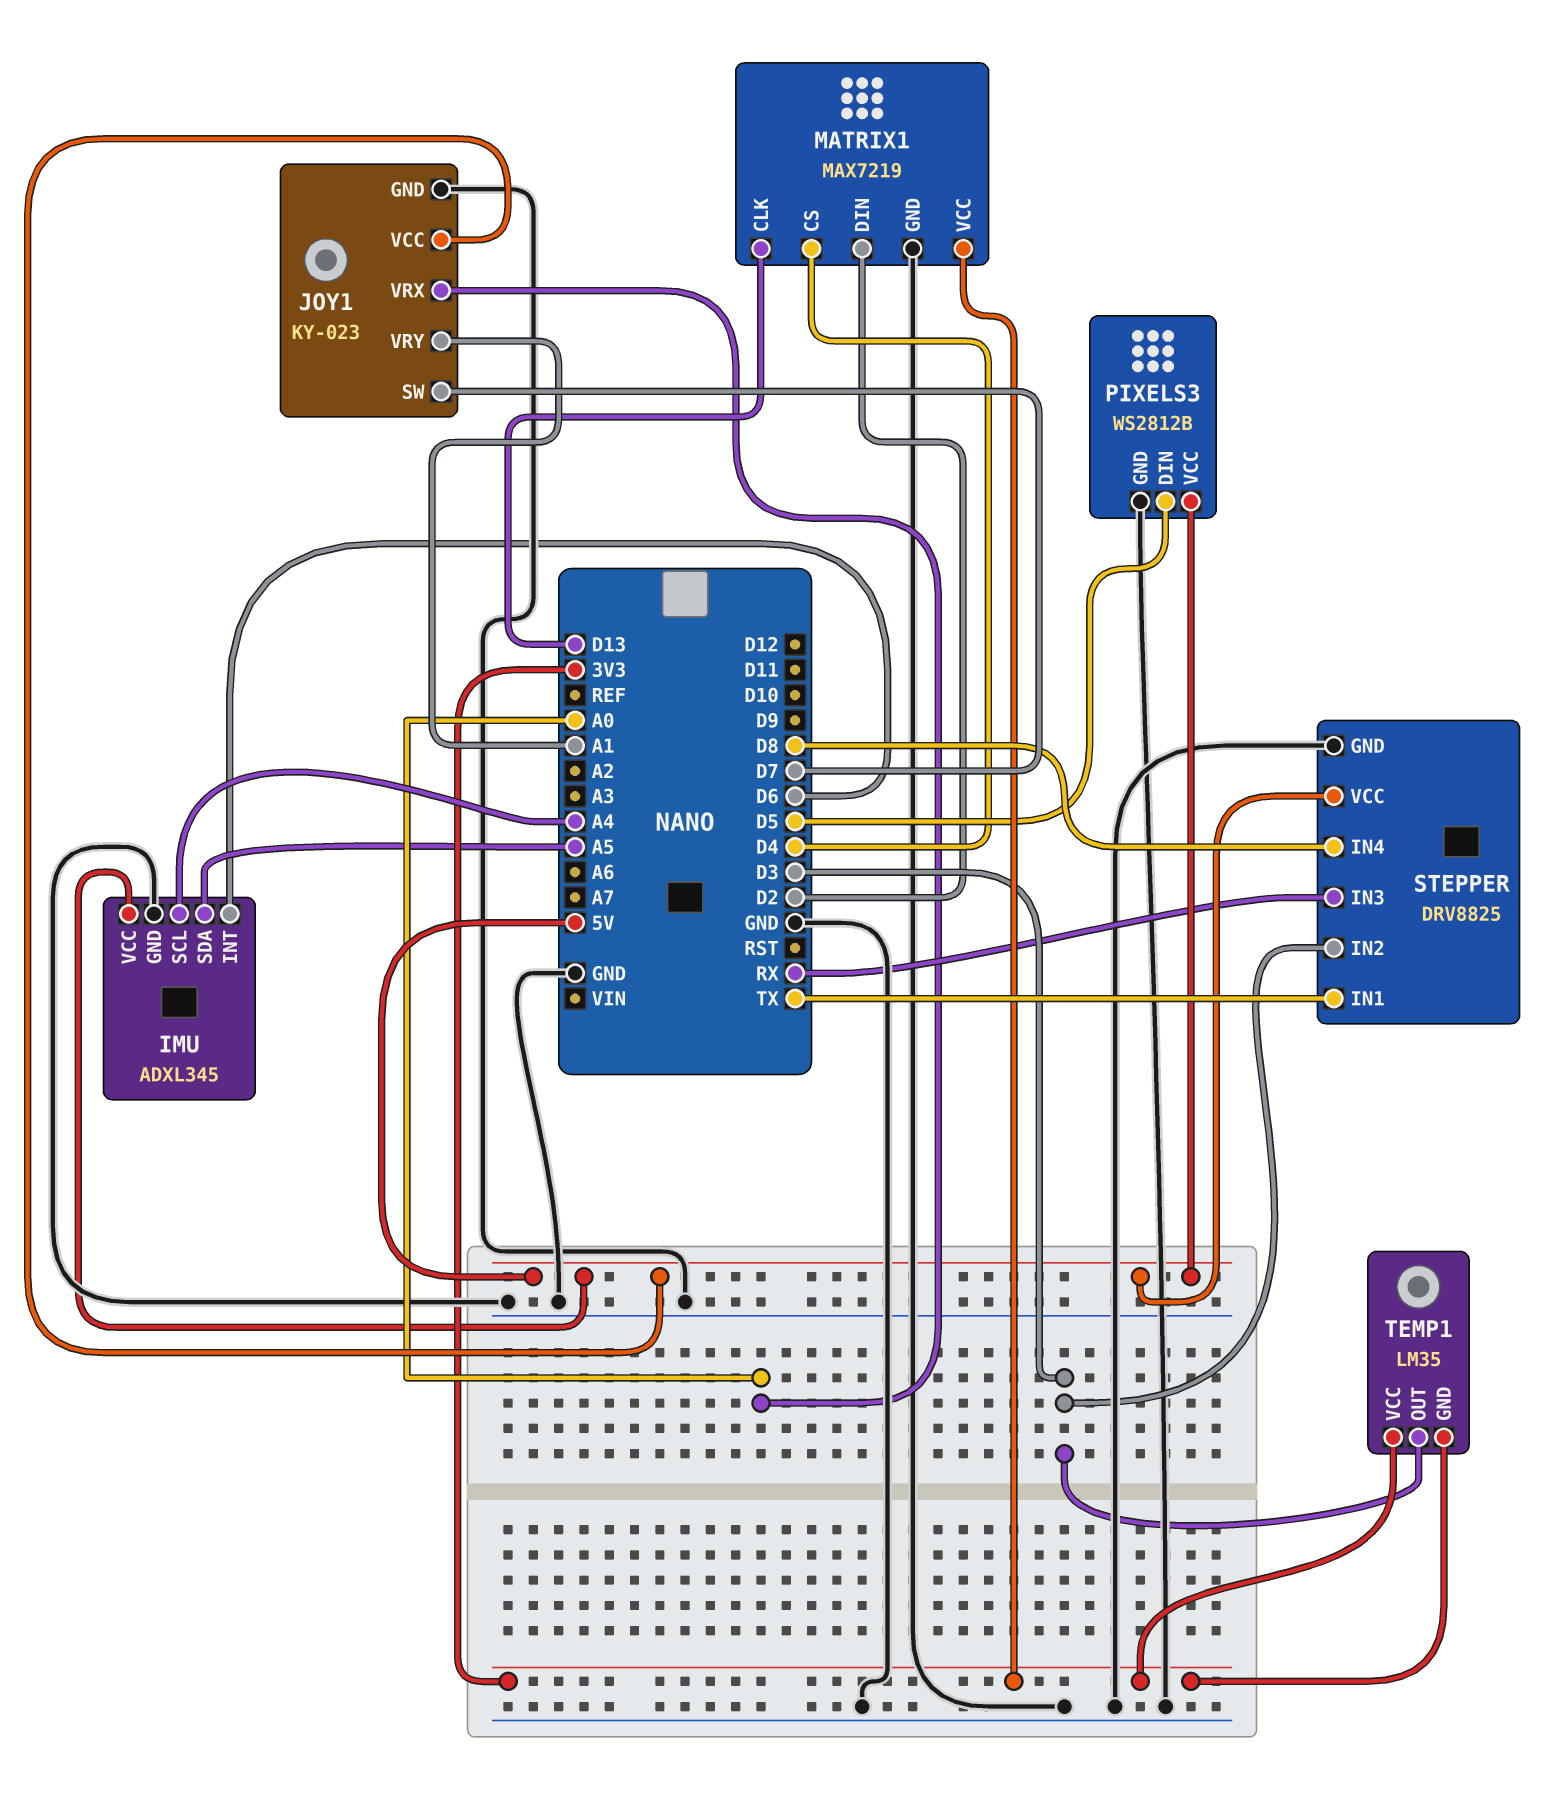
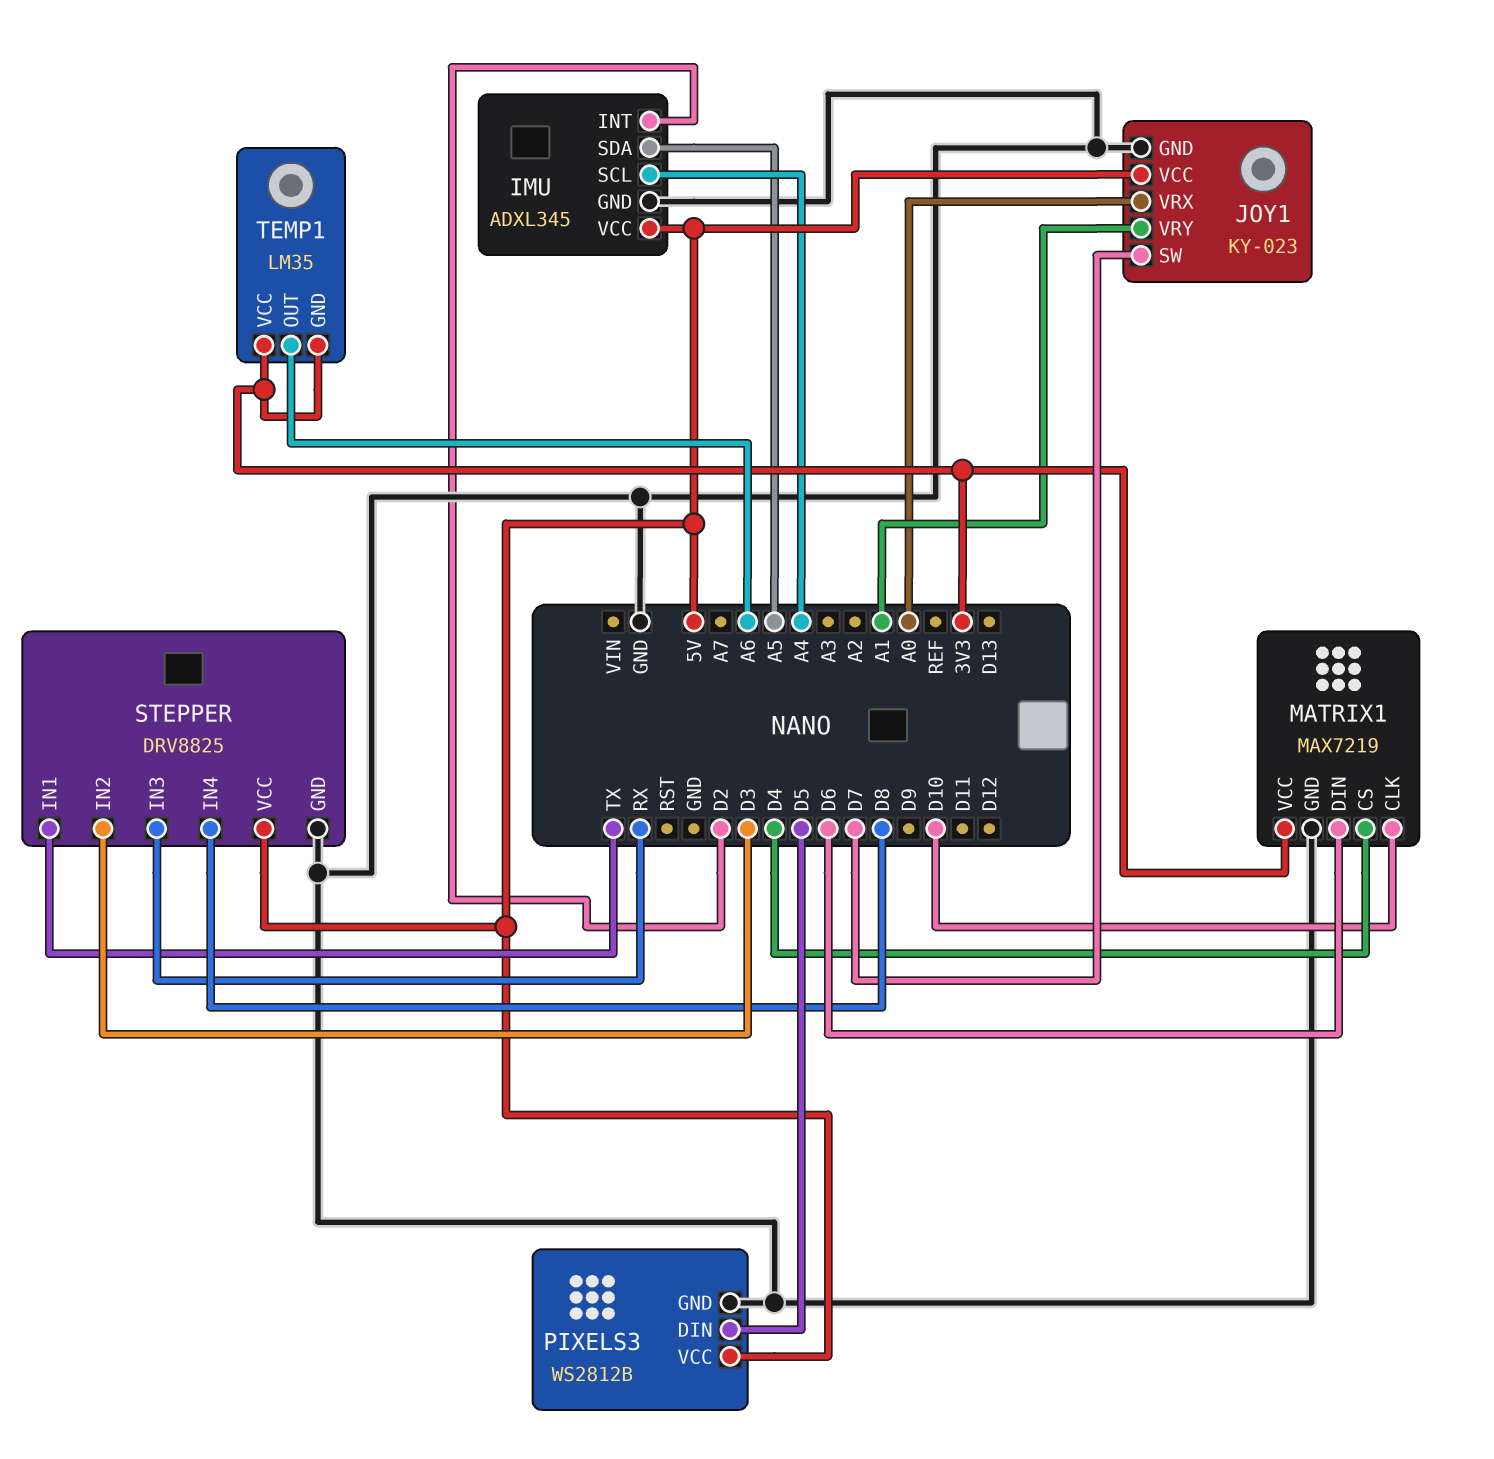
IMU pin INT: D6 -> D2
MATRIX1 pin CLK: D13 -> D10
MATRIX1 pin DIN: D2 -> D6
TEMP1 pin OUT: D3 -> A6

